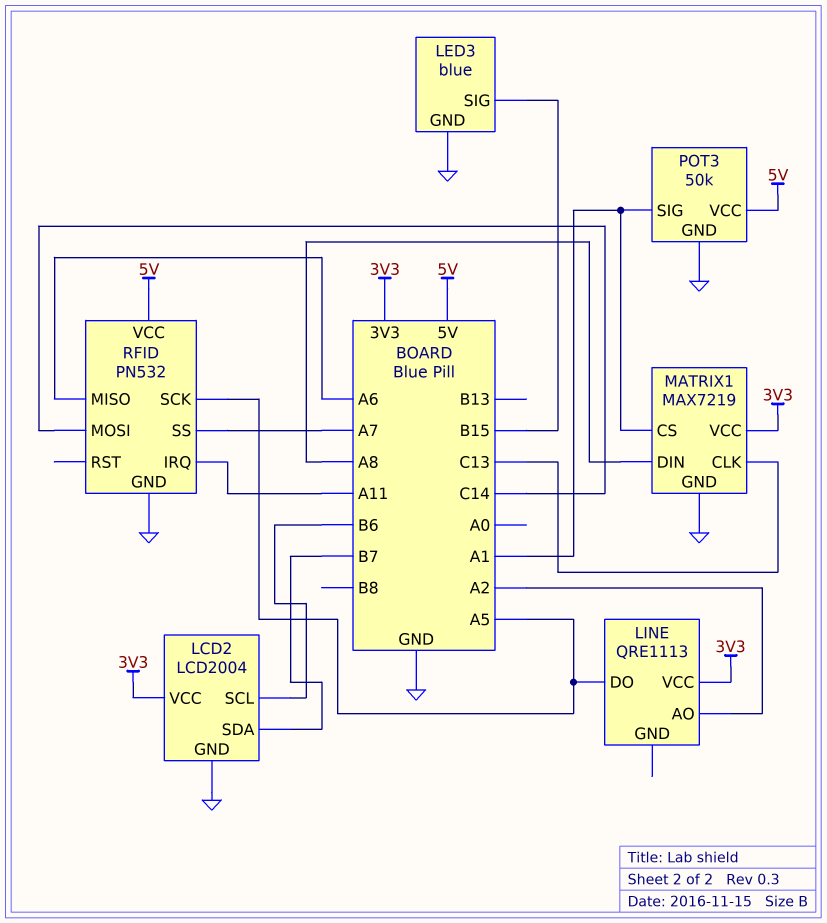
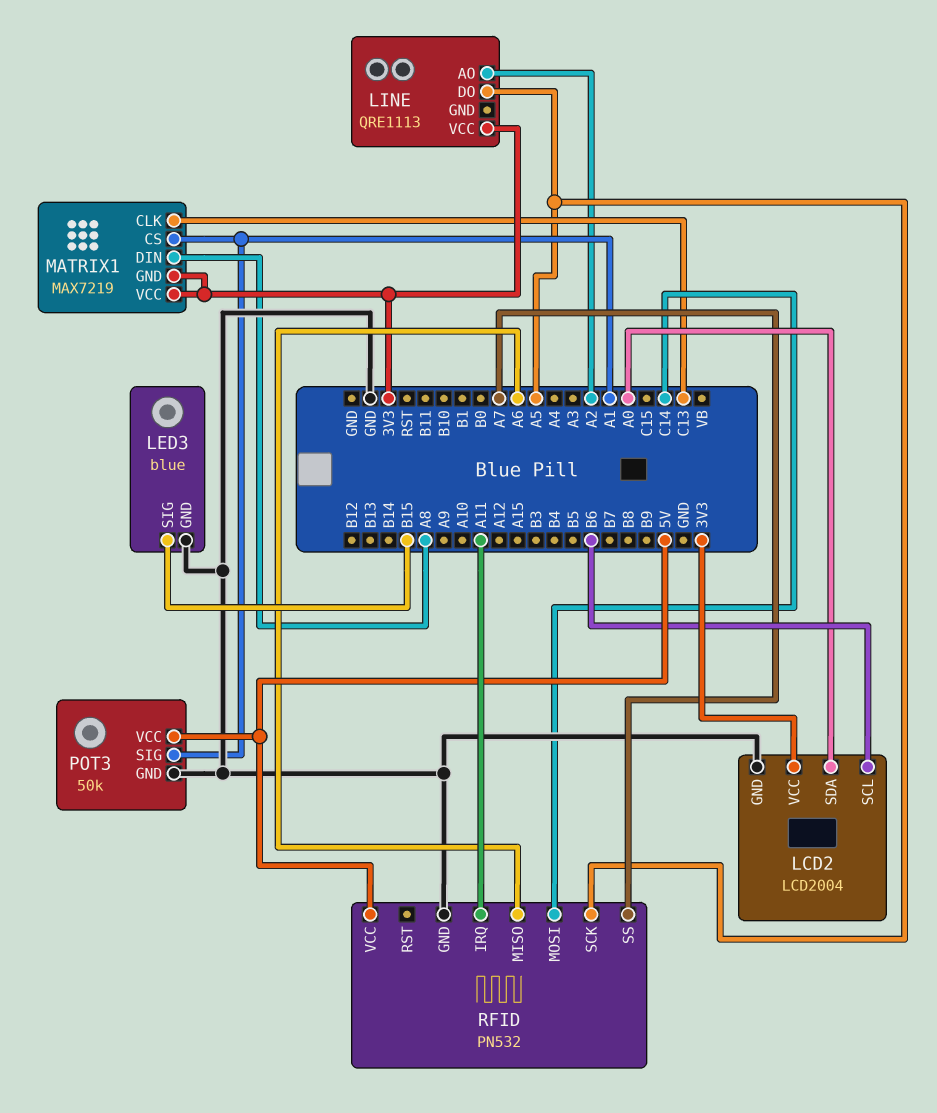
LCD2 pin SDA: B7 -> A0
MATRIX1 pin GND: GND -> 3V3

